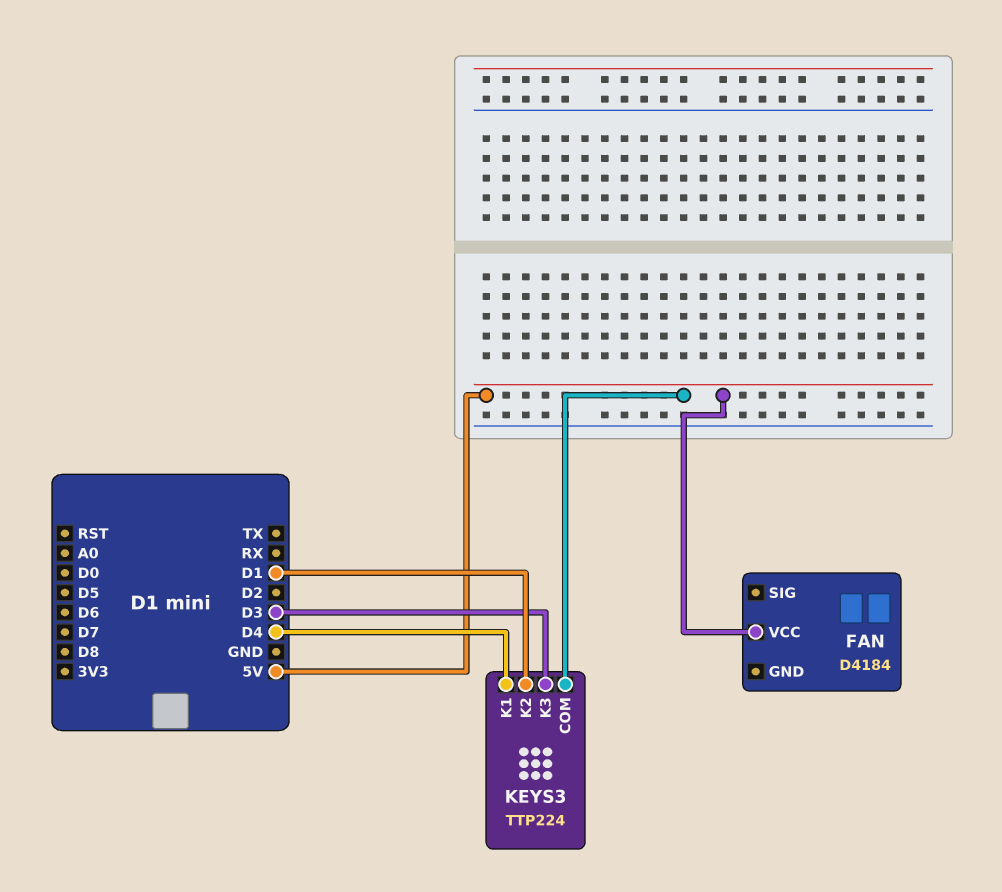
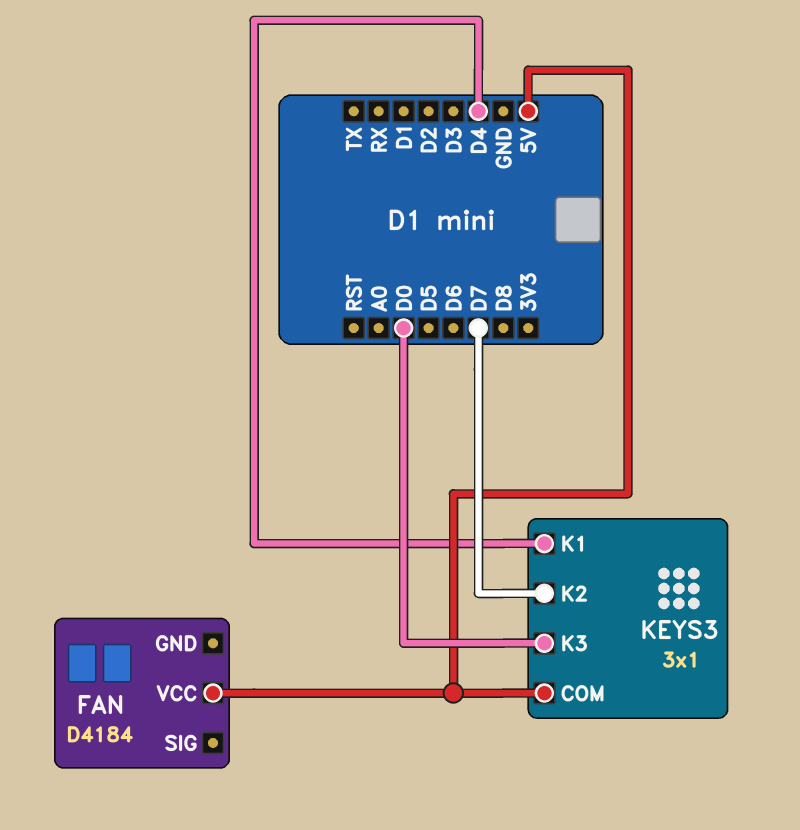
KEYS3: TTP224 -> 3x1
KEYS3 pin K2: D1 -> D7
KEYS3 pin K3: D3 -> D0

